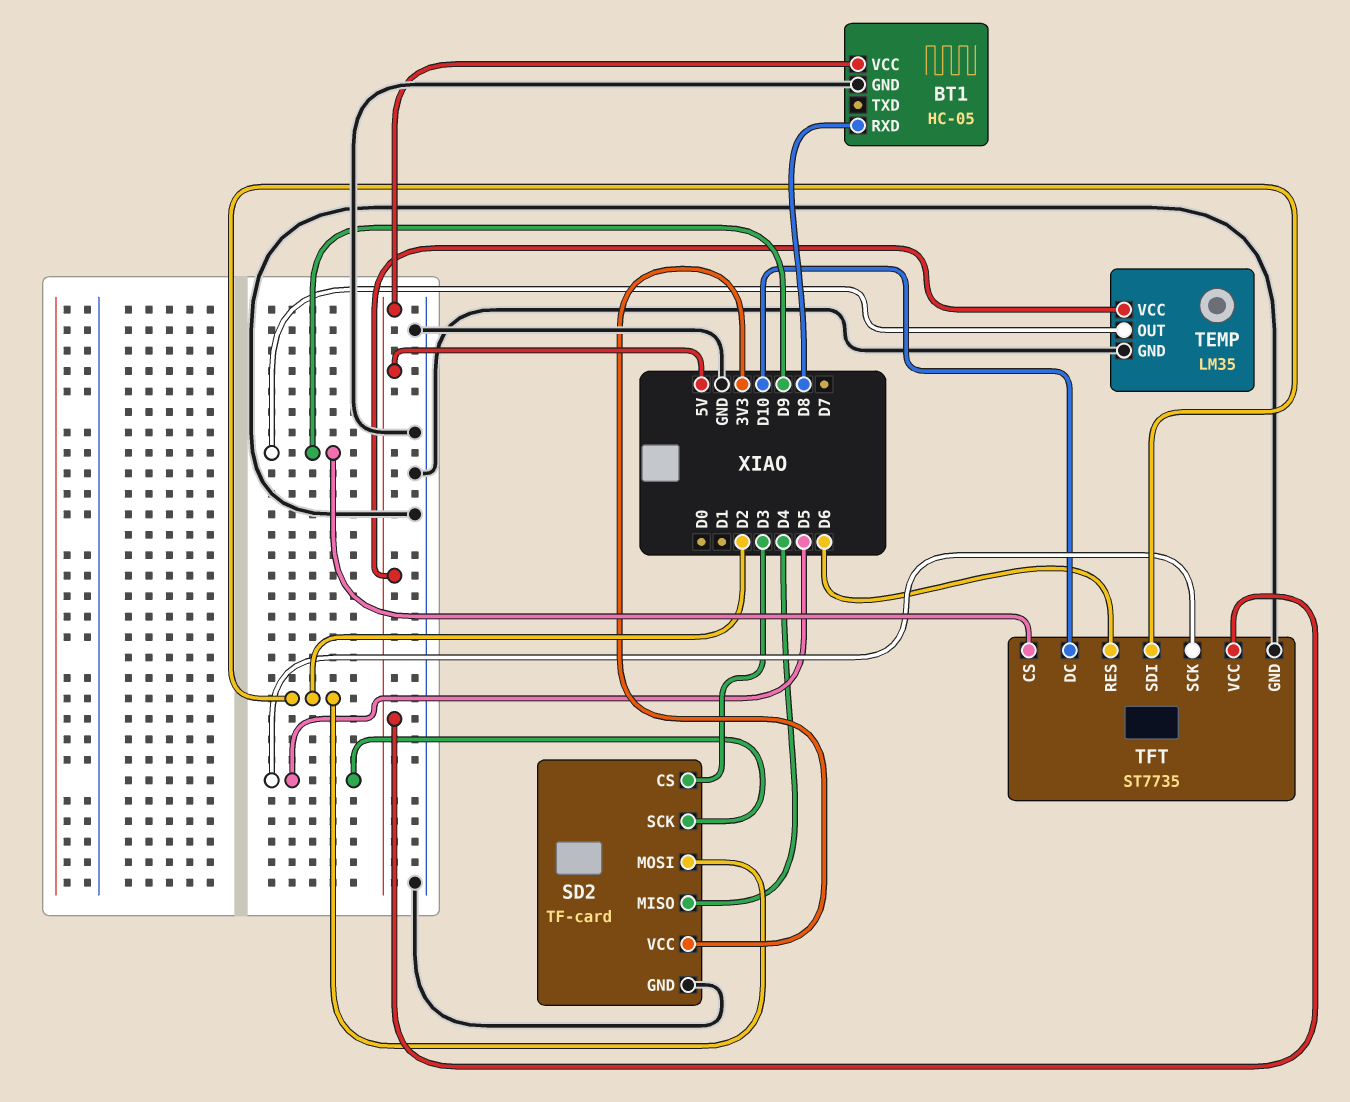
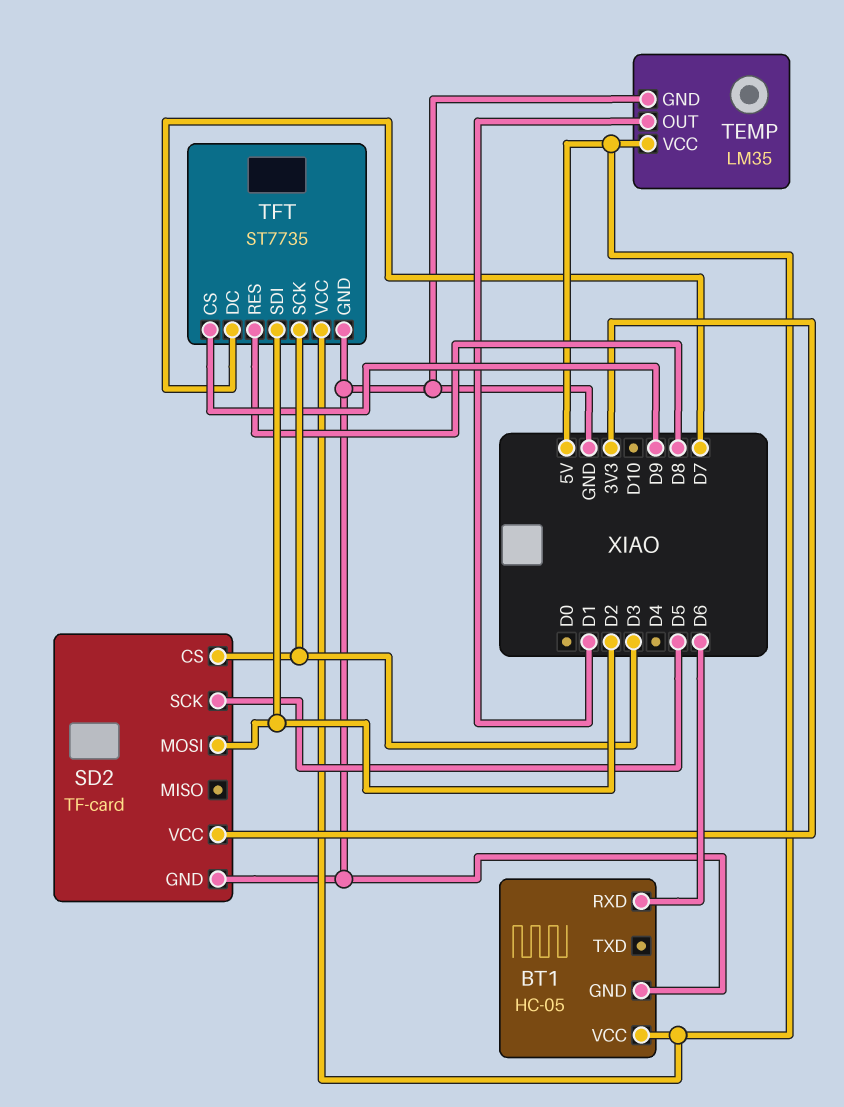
BT1 pin RXD: D8 -> D6
SD2 pin MISO: D4 -> none
TEMP pin OUT: D9 -> D1
TFT pin DC: D10 -> D7
TFT pin RES: D6 -> D8
TFT pin SCK: D5 -> D3

